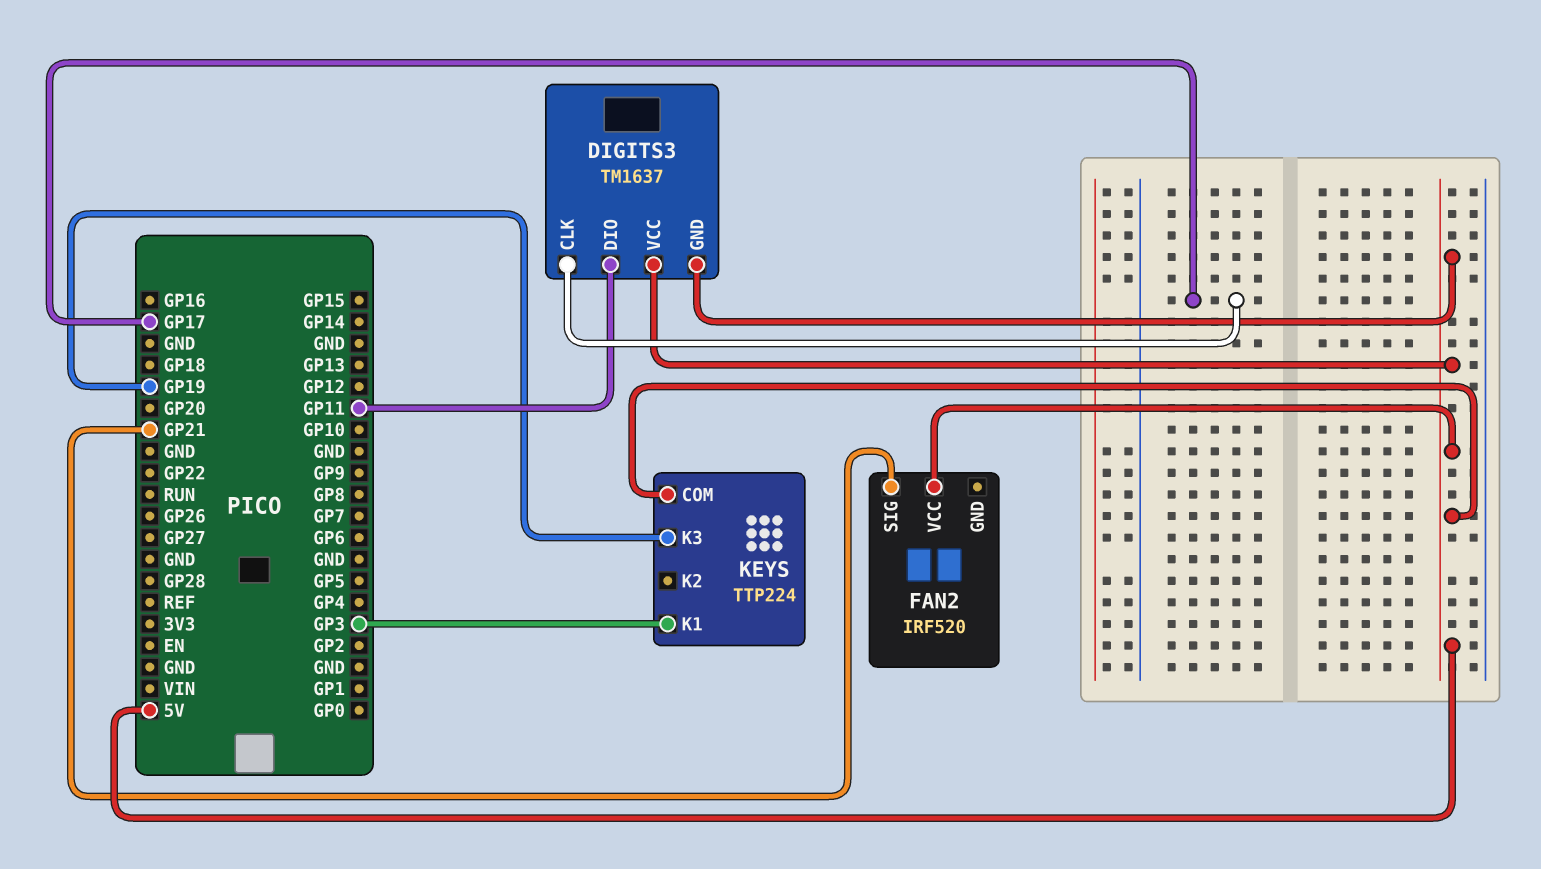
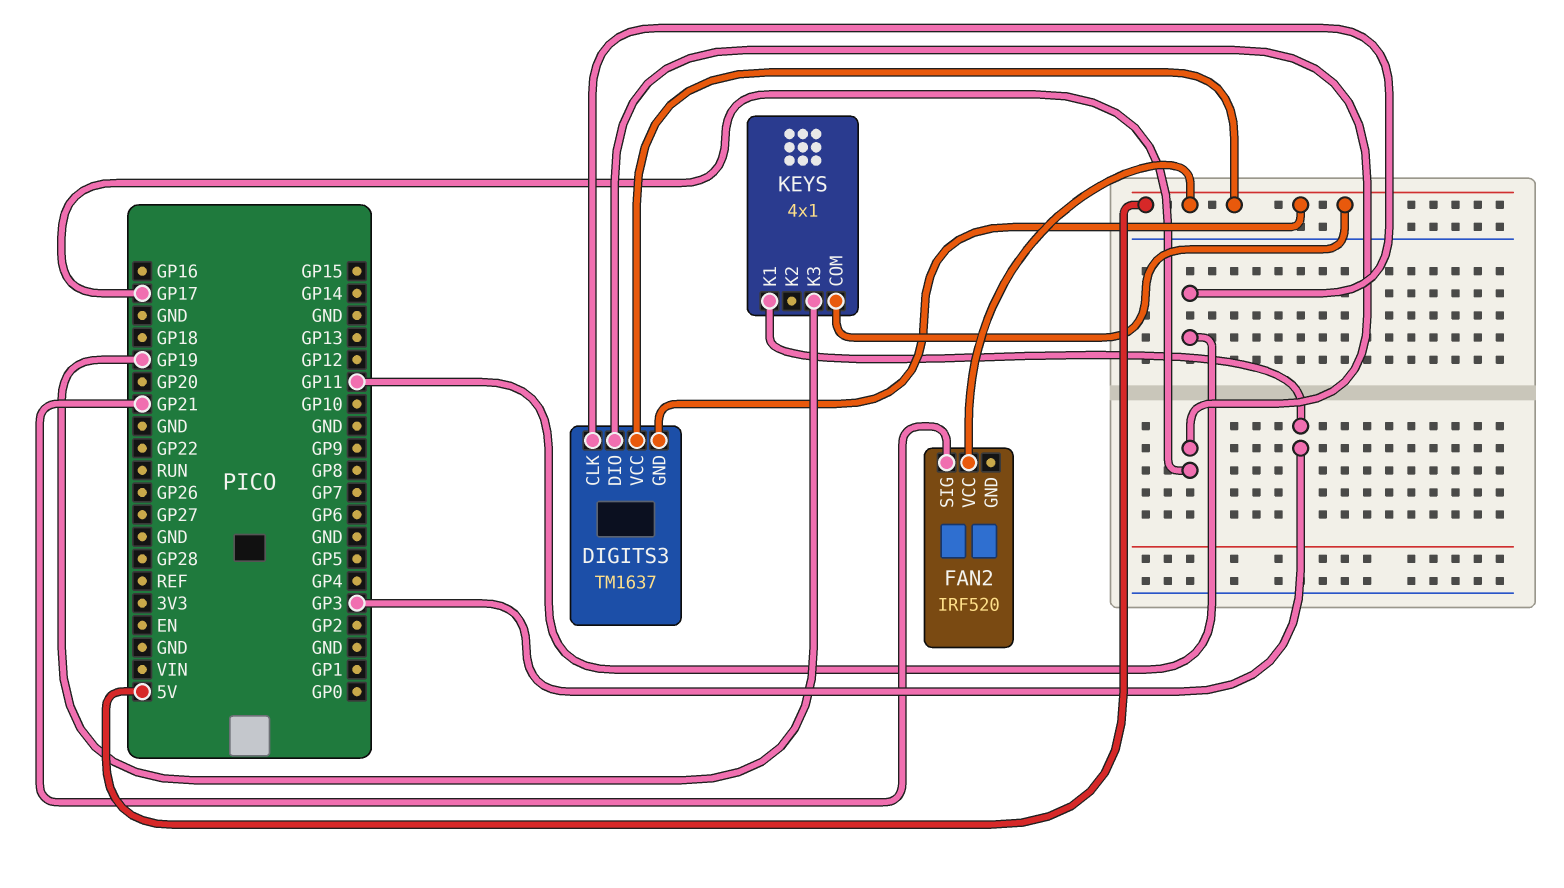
DIGITS3 pin CLK: GP17 -> GP11
DIGITS3 pin DIO: GP11 -> GP17
KEYS: TTP224 -> 4x1

